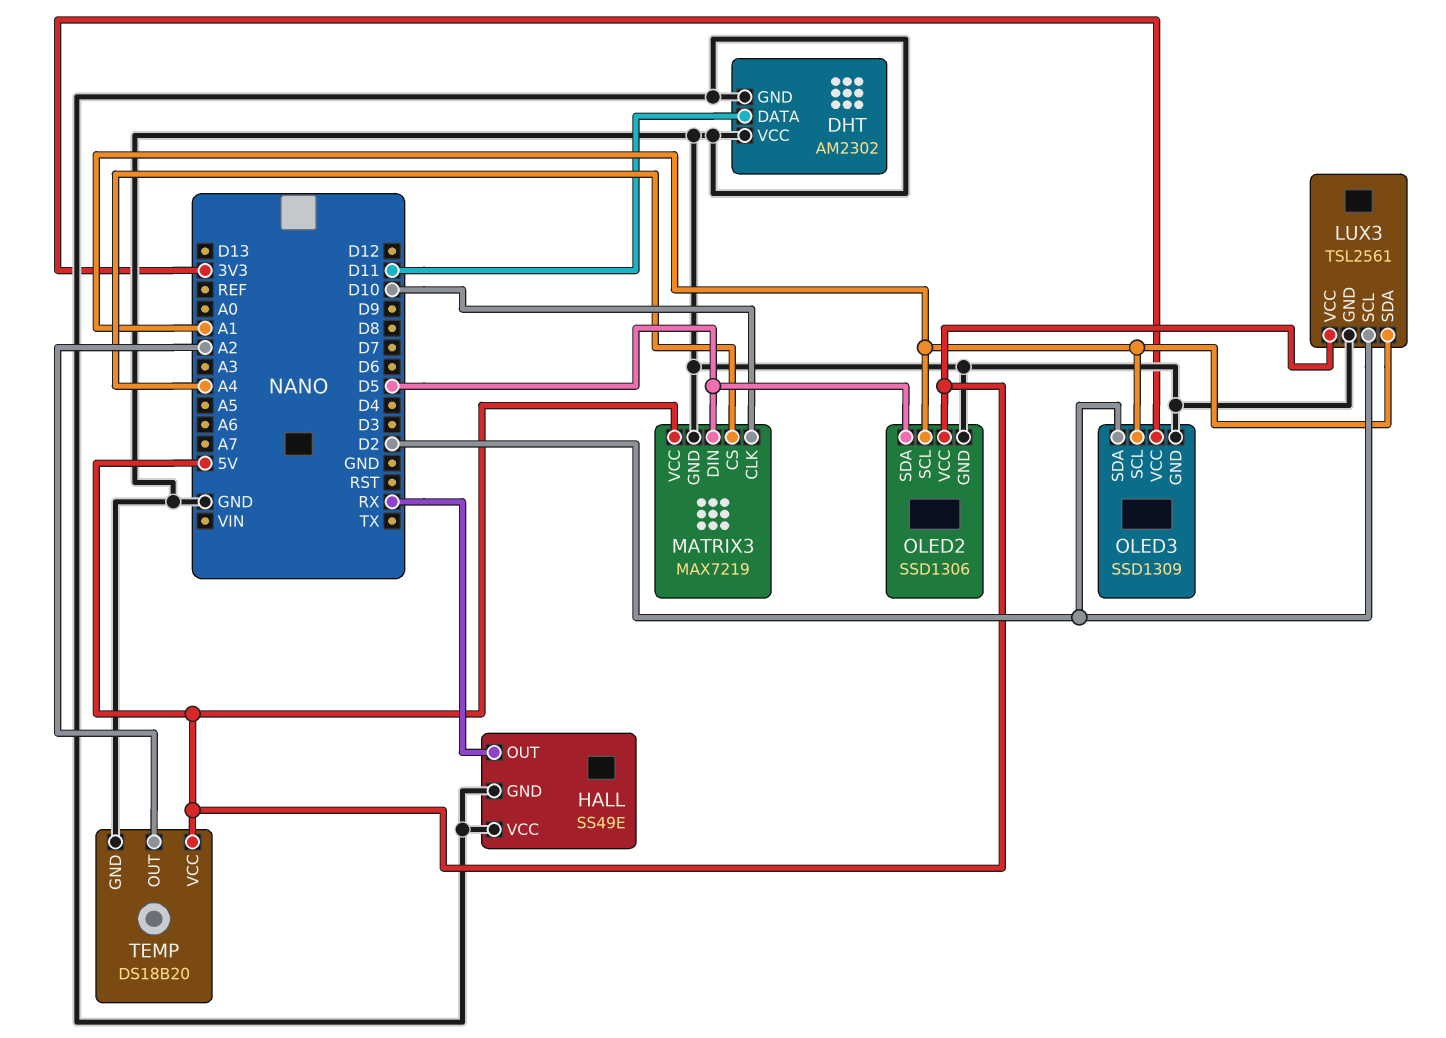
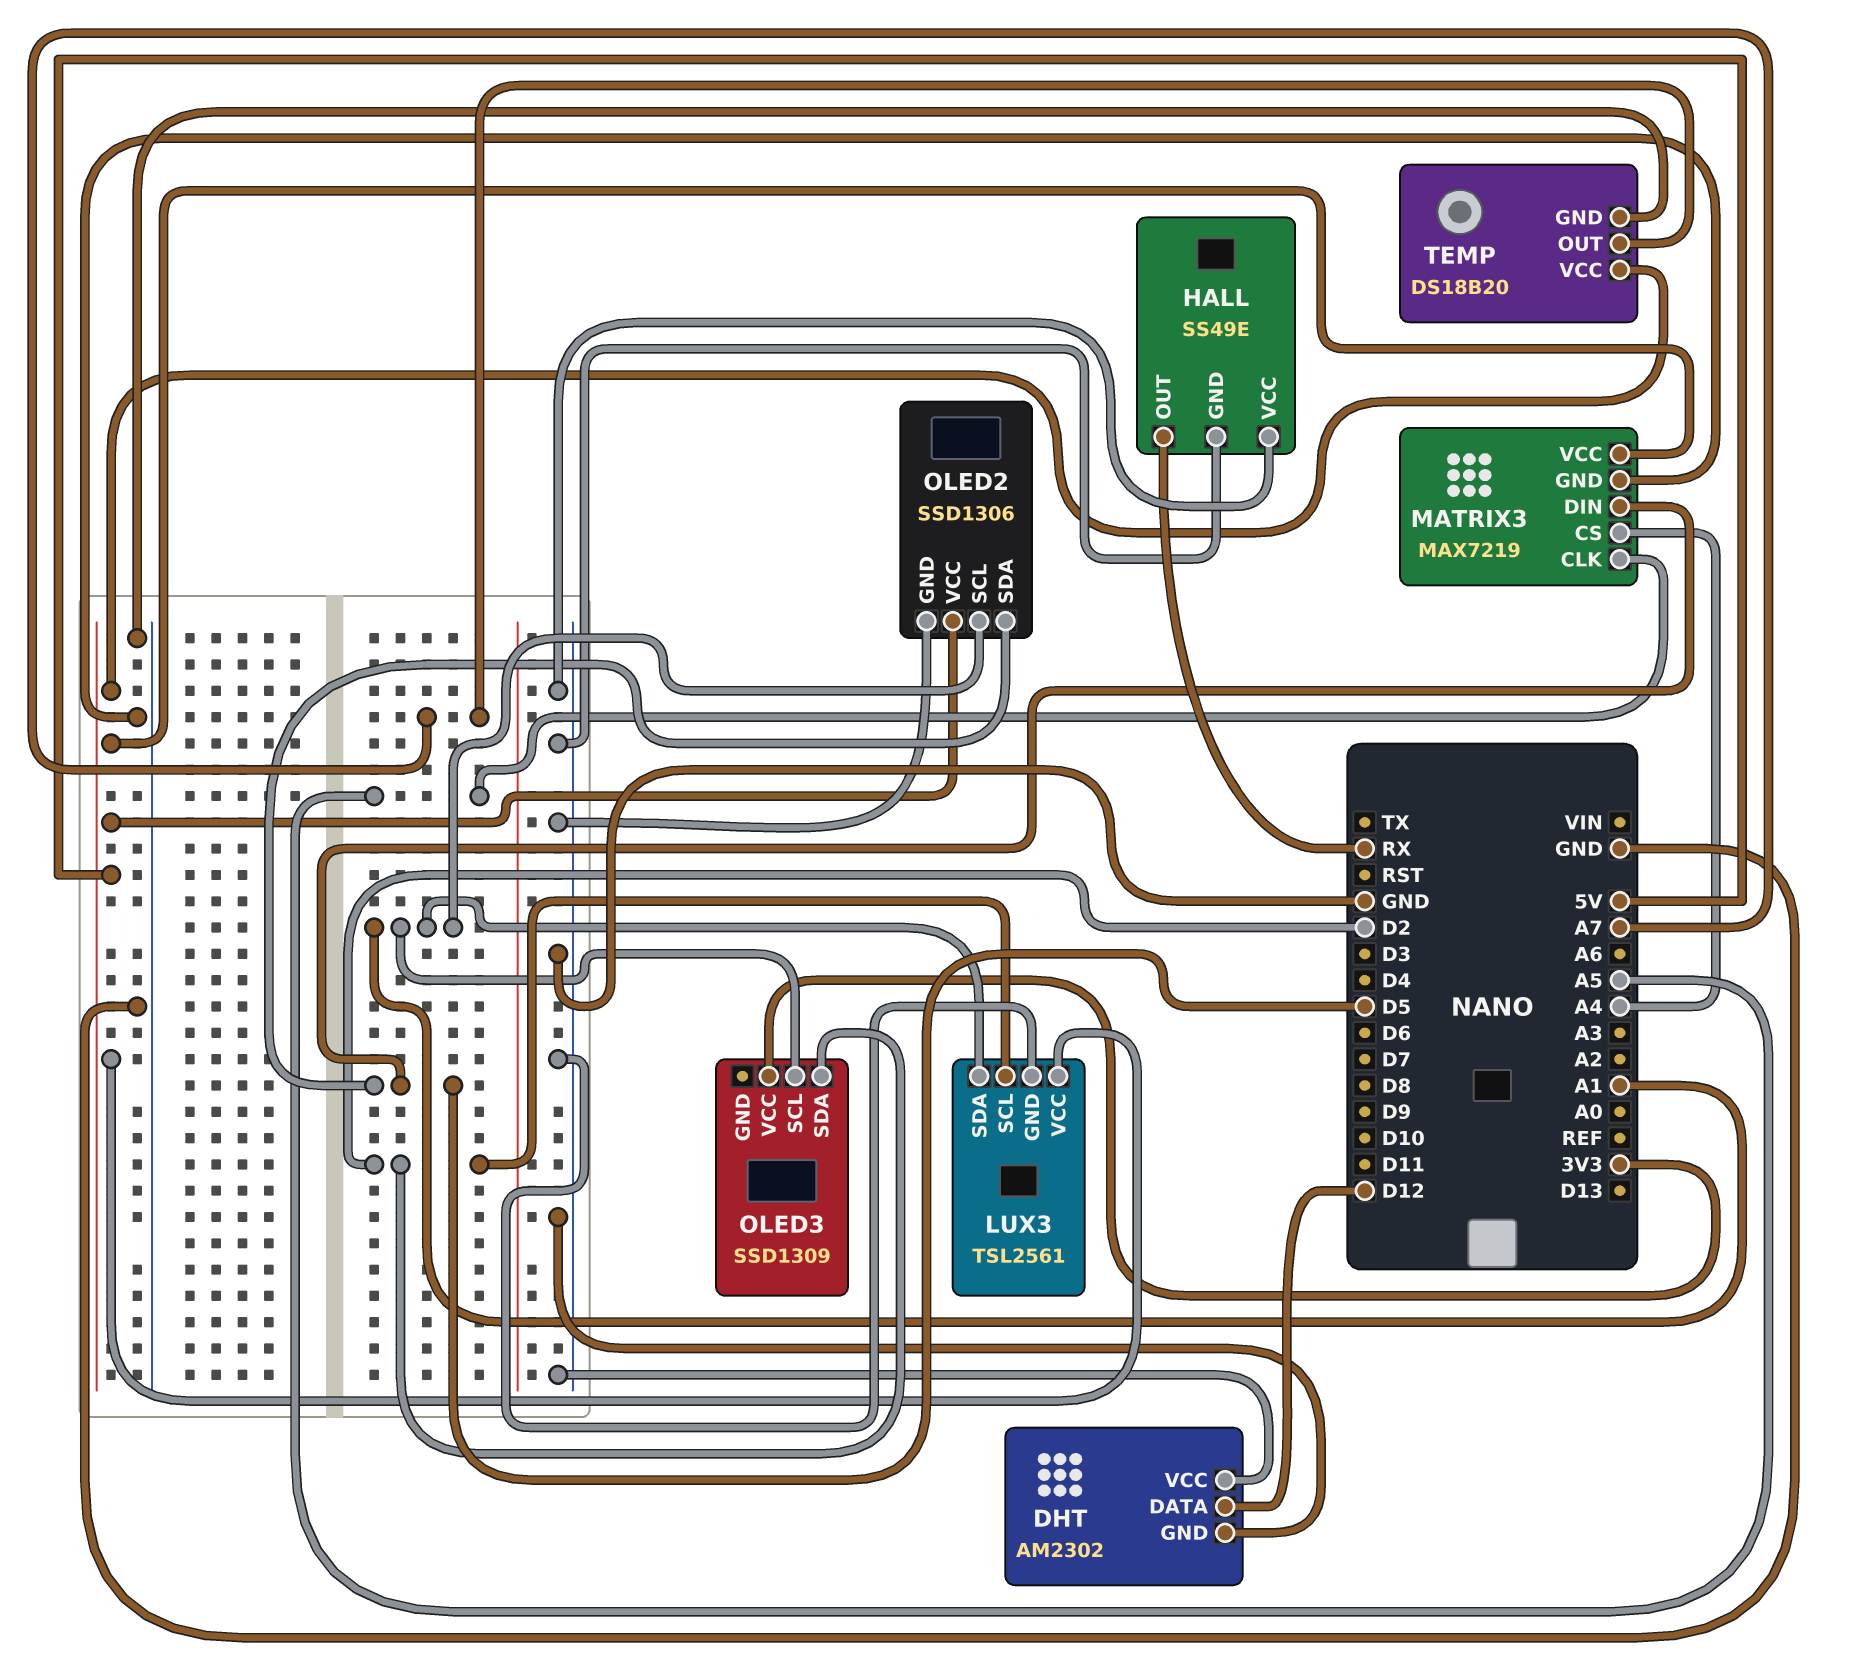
DHT pin DATA: D11 -> D12
MATRIX3 pin CLK: D10 -> A5
OLED3 pin GND: GND -> none
TEMP pin OUT: A2 -> A7

